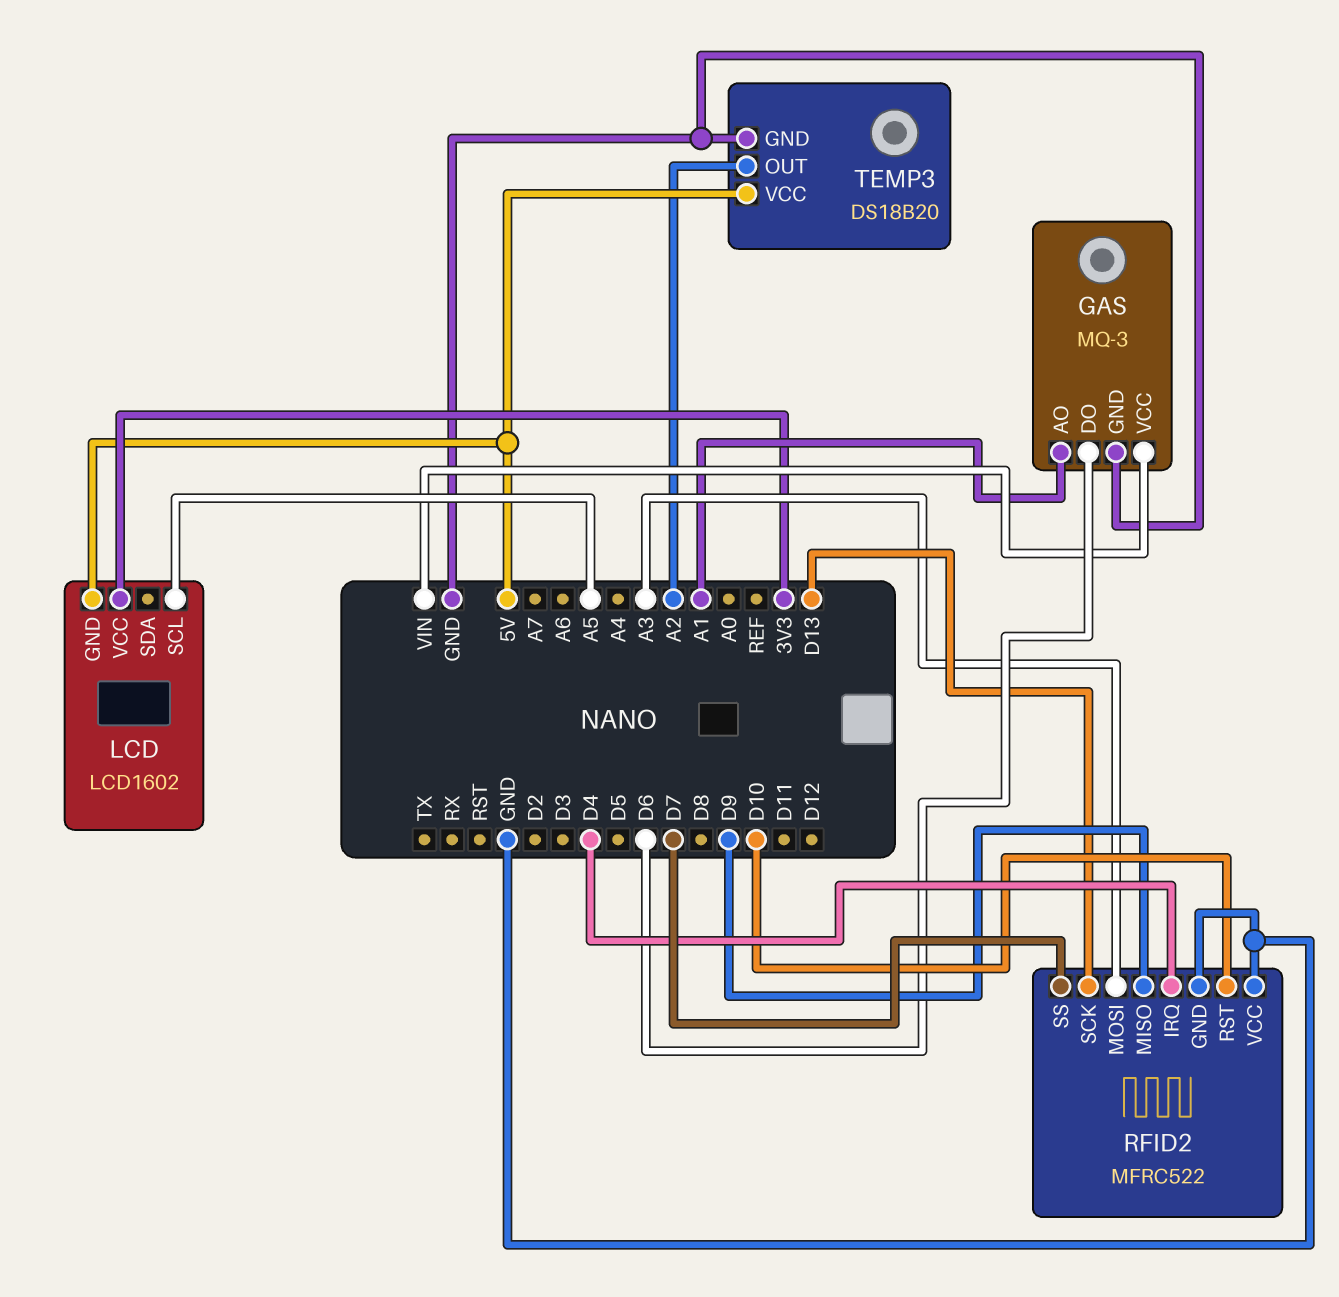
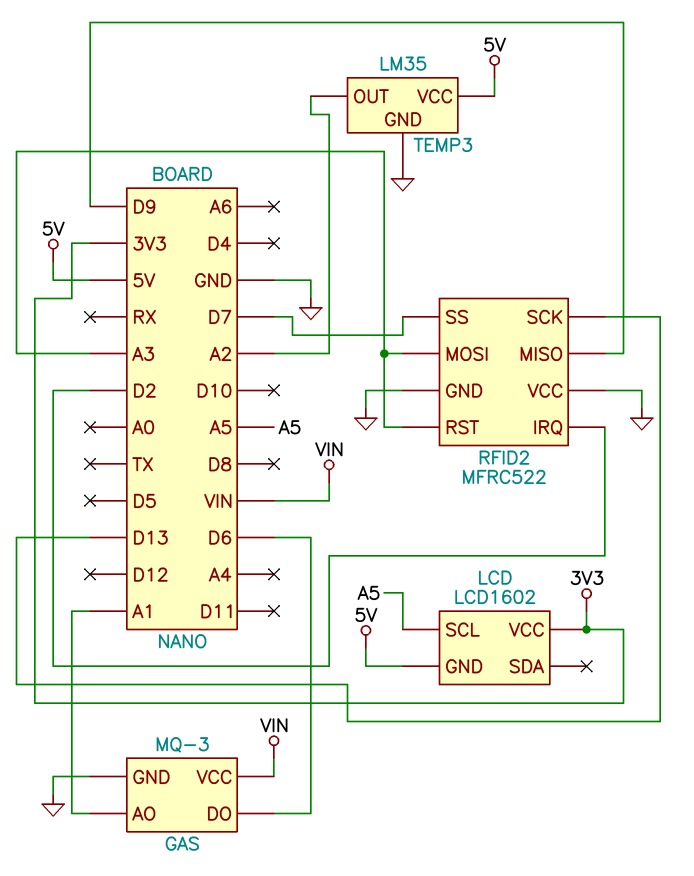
RFID2 pin IRQ: D4 -> D2
RFID2 pin RST: D10 -> A3
TEMP3: DS18B20 -> LM35

